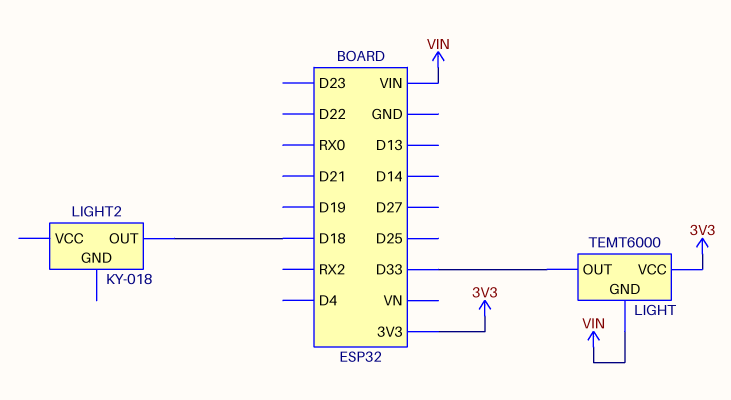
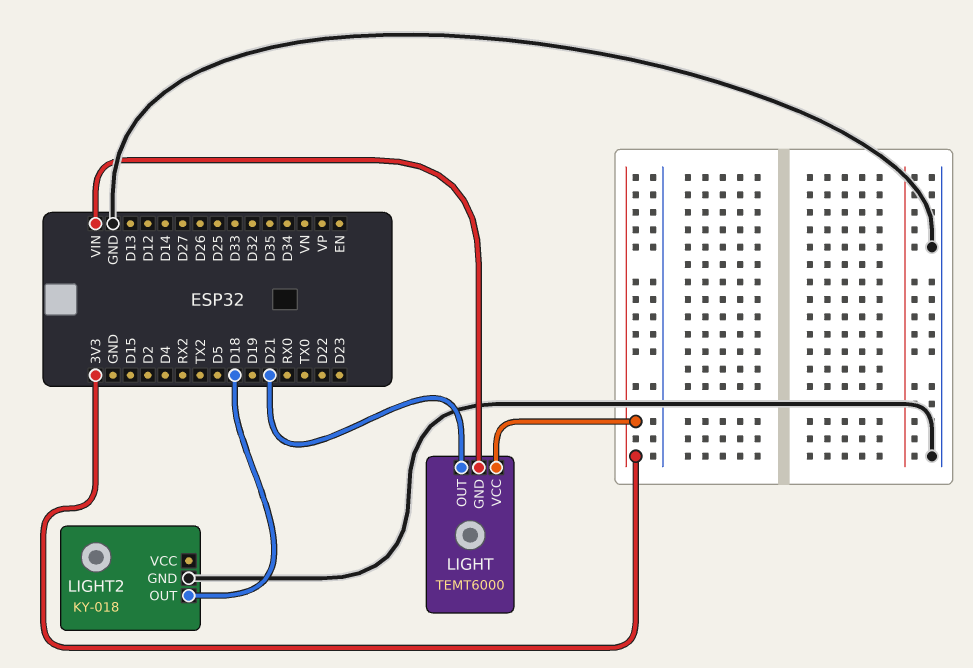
LIGHT pin OUT: D33 -> D21
LIGHT2 pin GND: none -> GND

